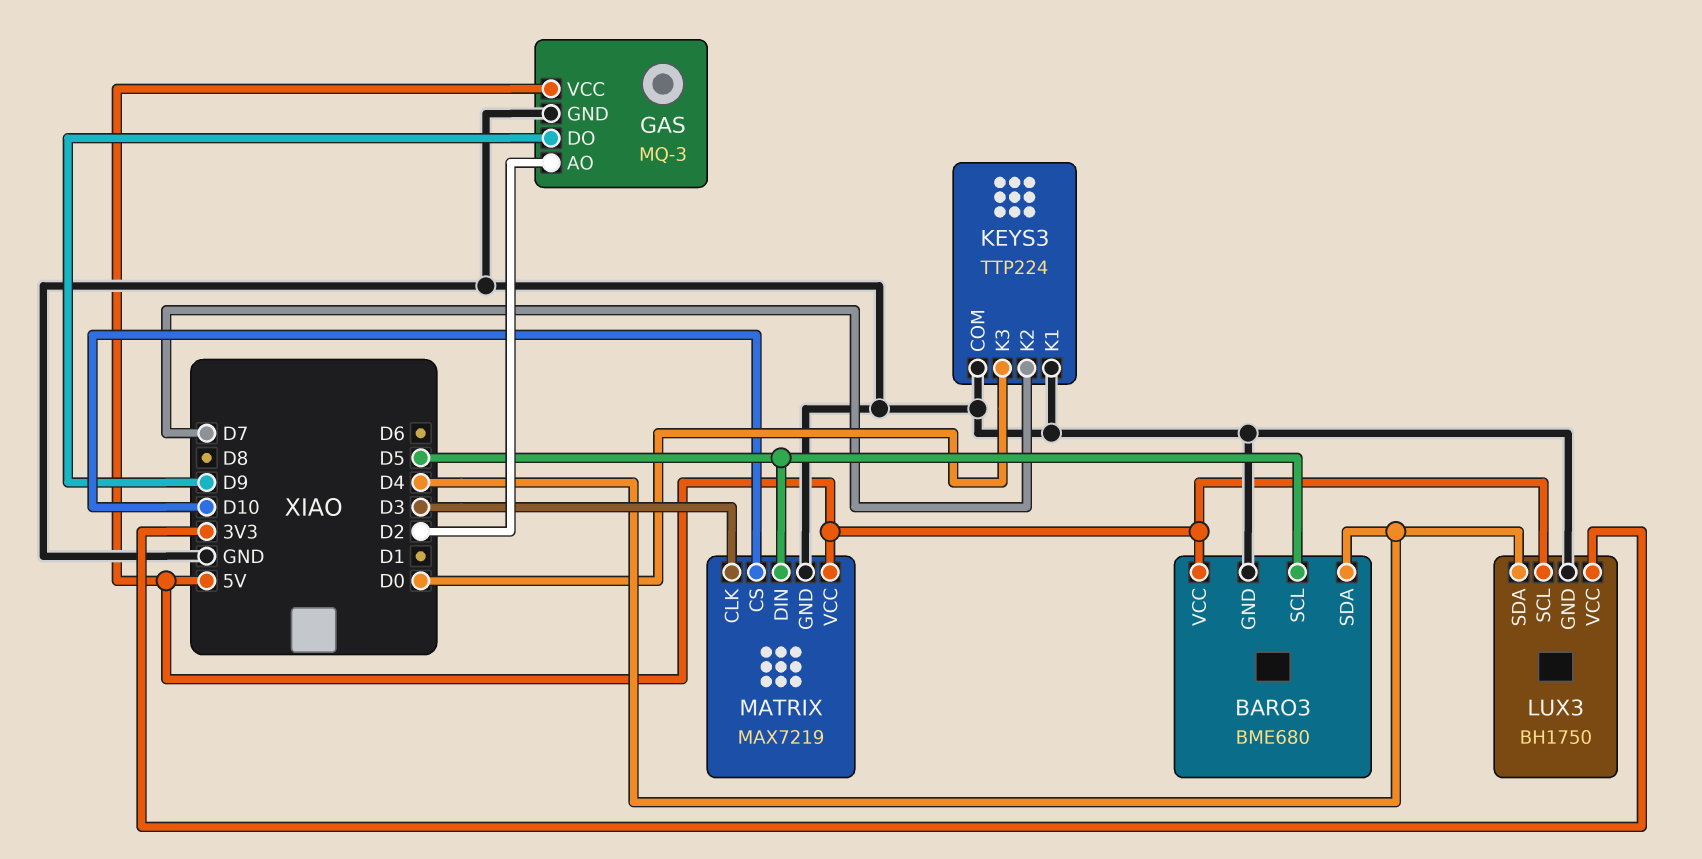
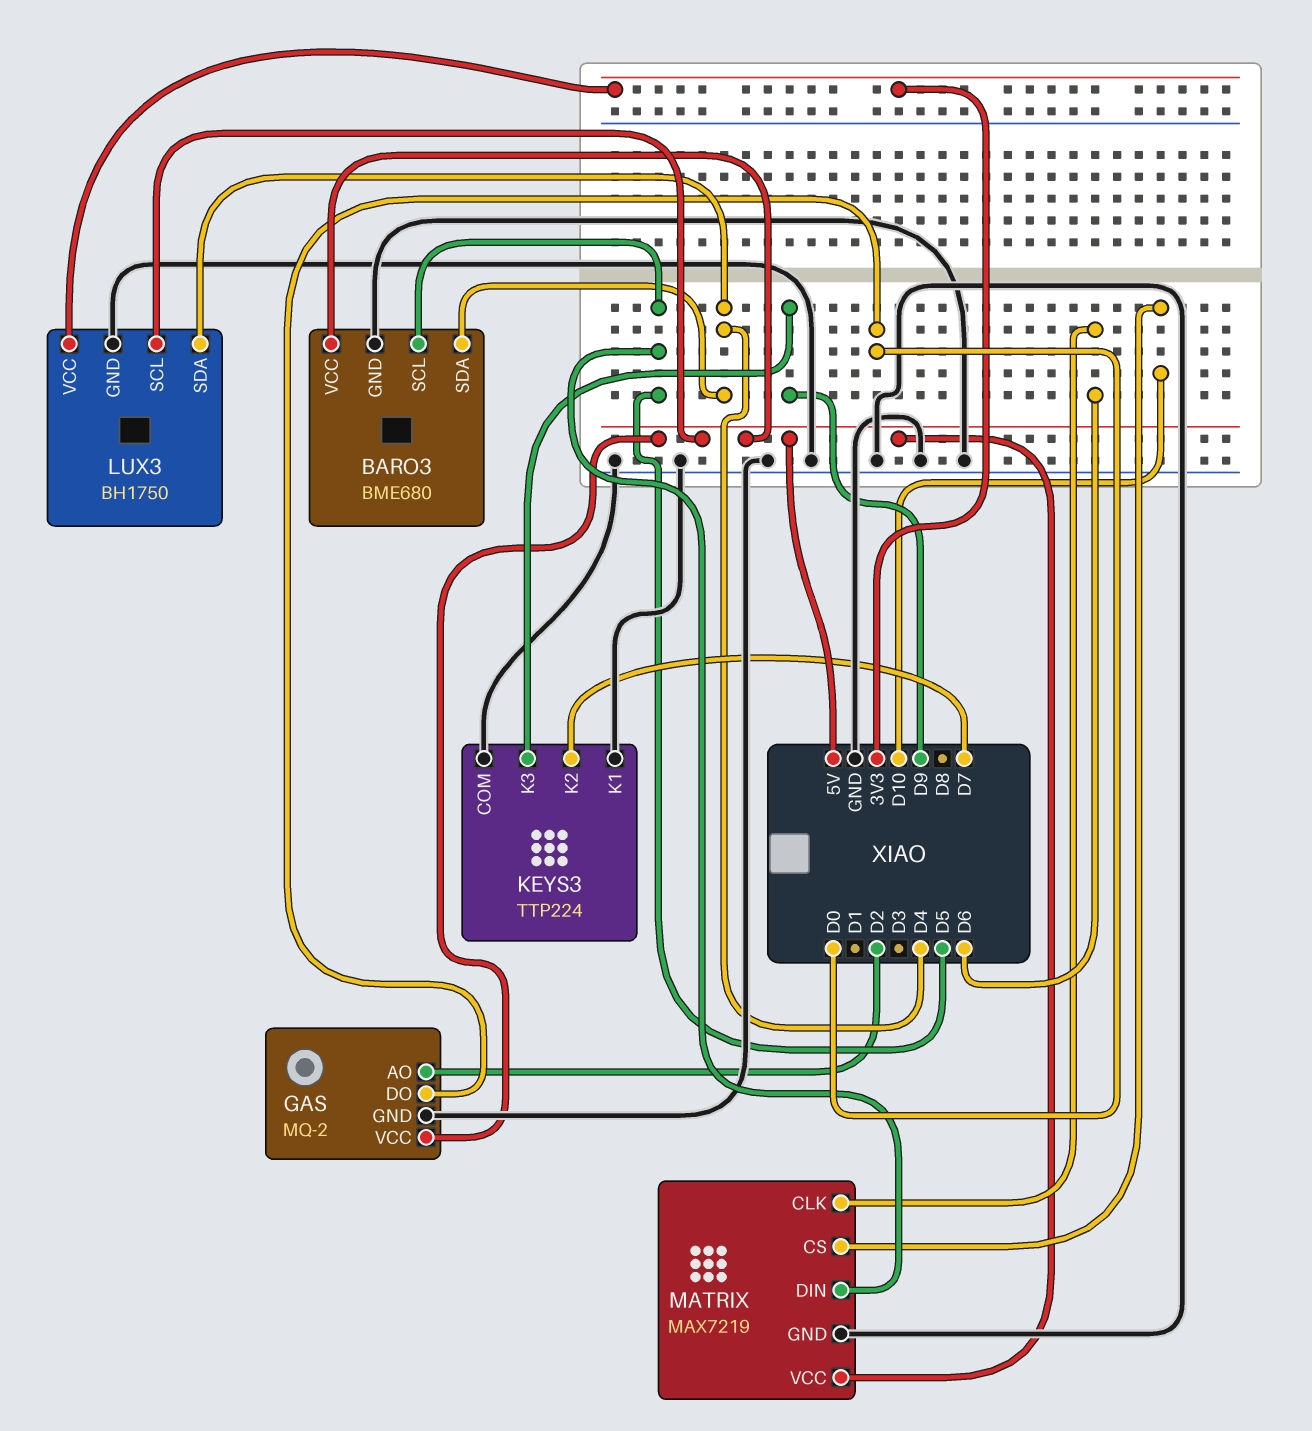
GAS: MQ-3 -> MQ-2
GAS pin DO: D9 -> D0
KEYS3 pin K3: D0 -> D9
MATRIX pin CLK: D3 -> D6

